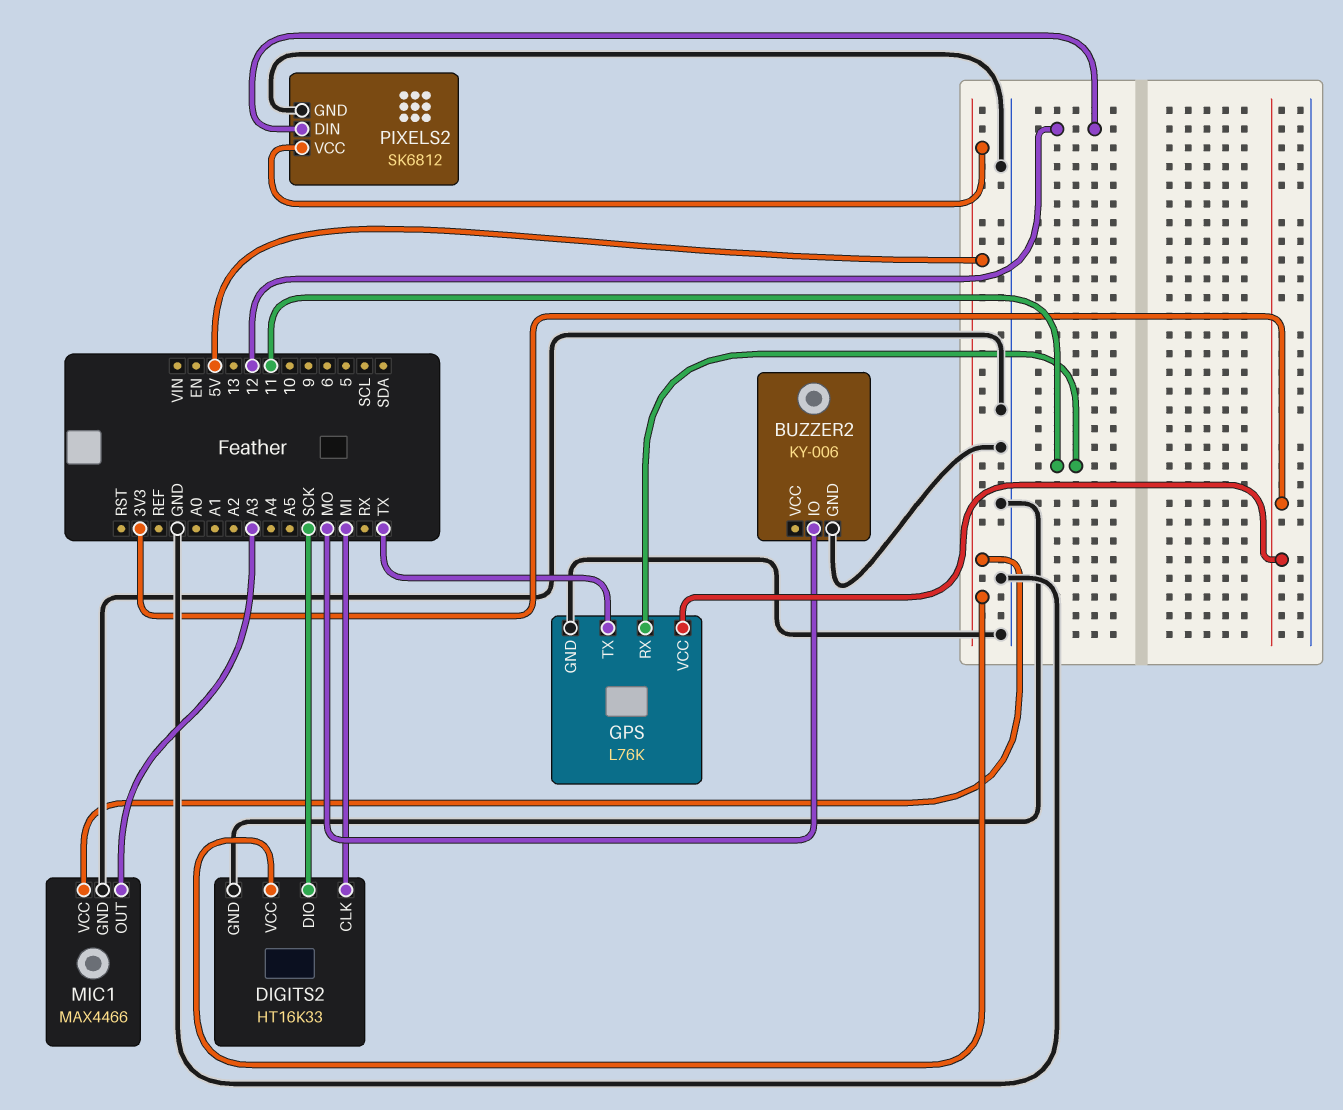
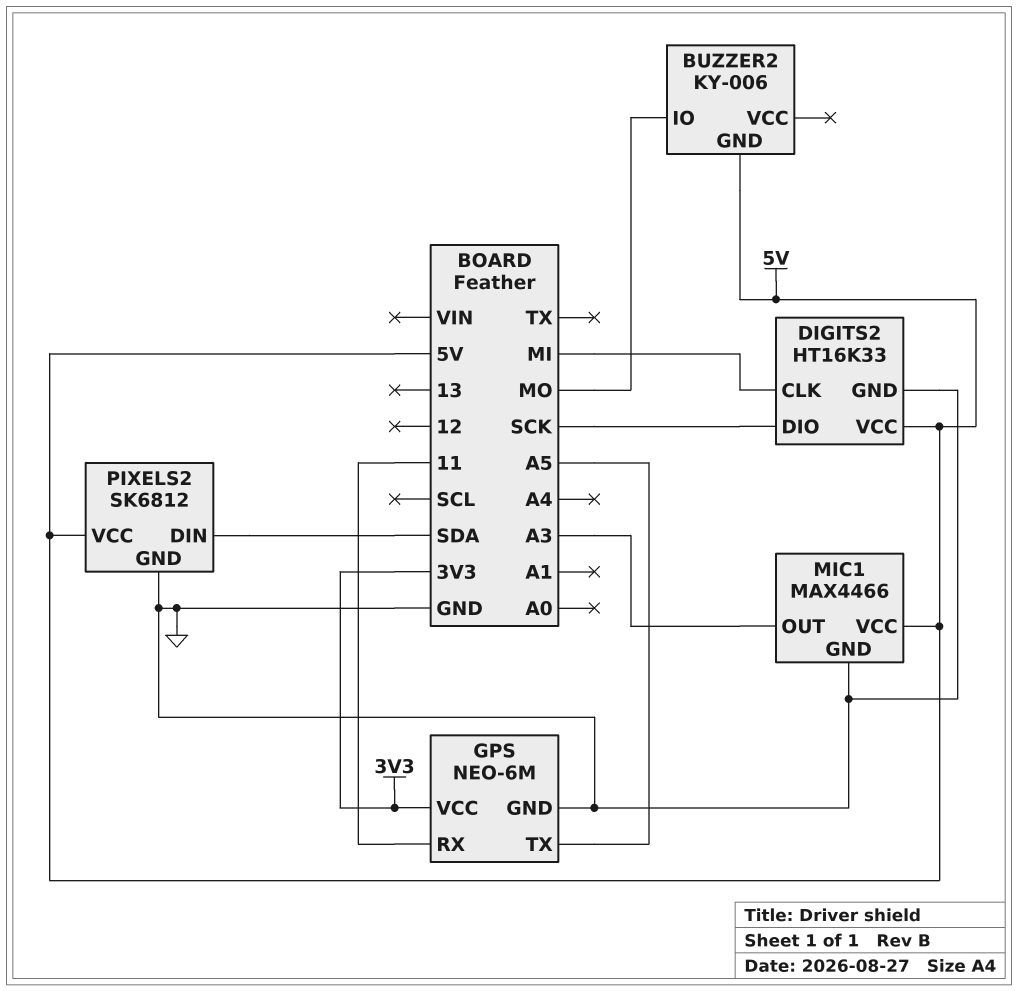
BUZZER2 pin GND: GND -> 5V
GPS: L76K -> NEO-6M
GPS pin TX: TX -> A5
PIXELS2 pin DIN: 12 -> SDA

